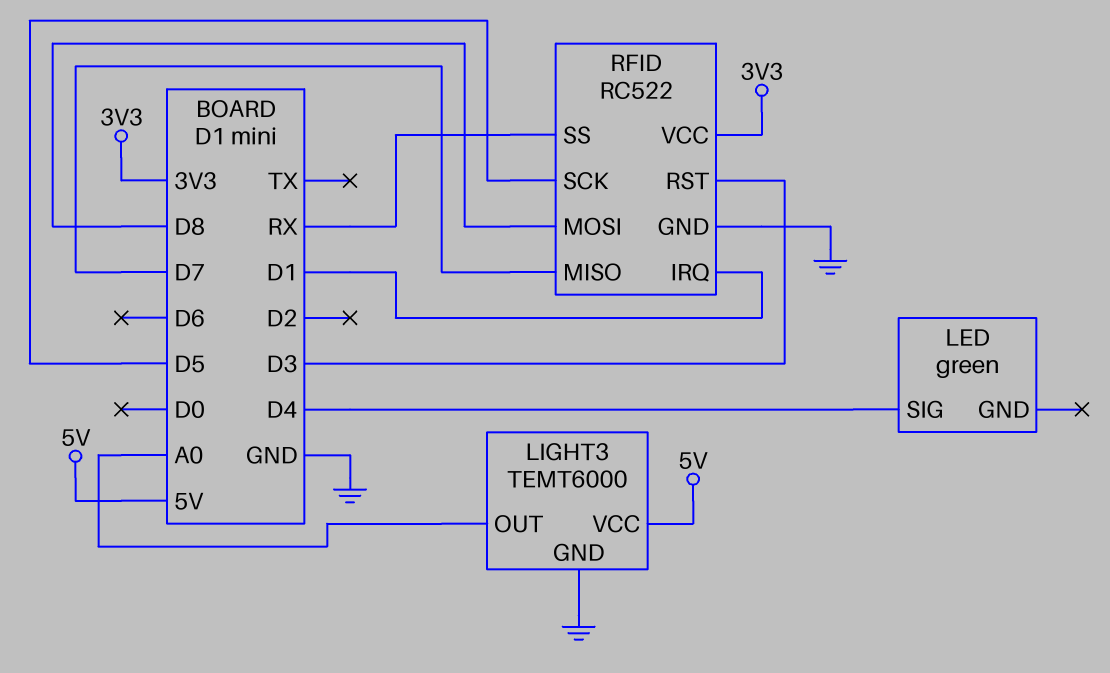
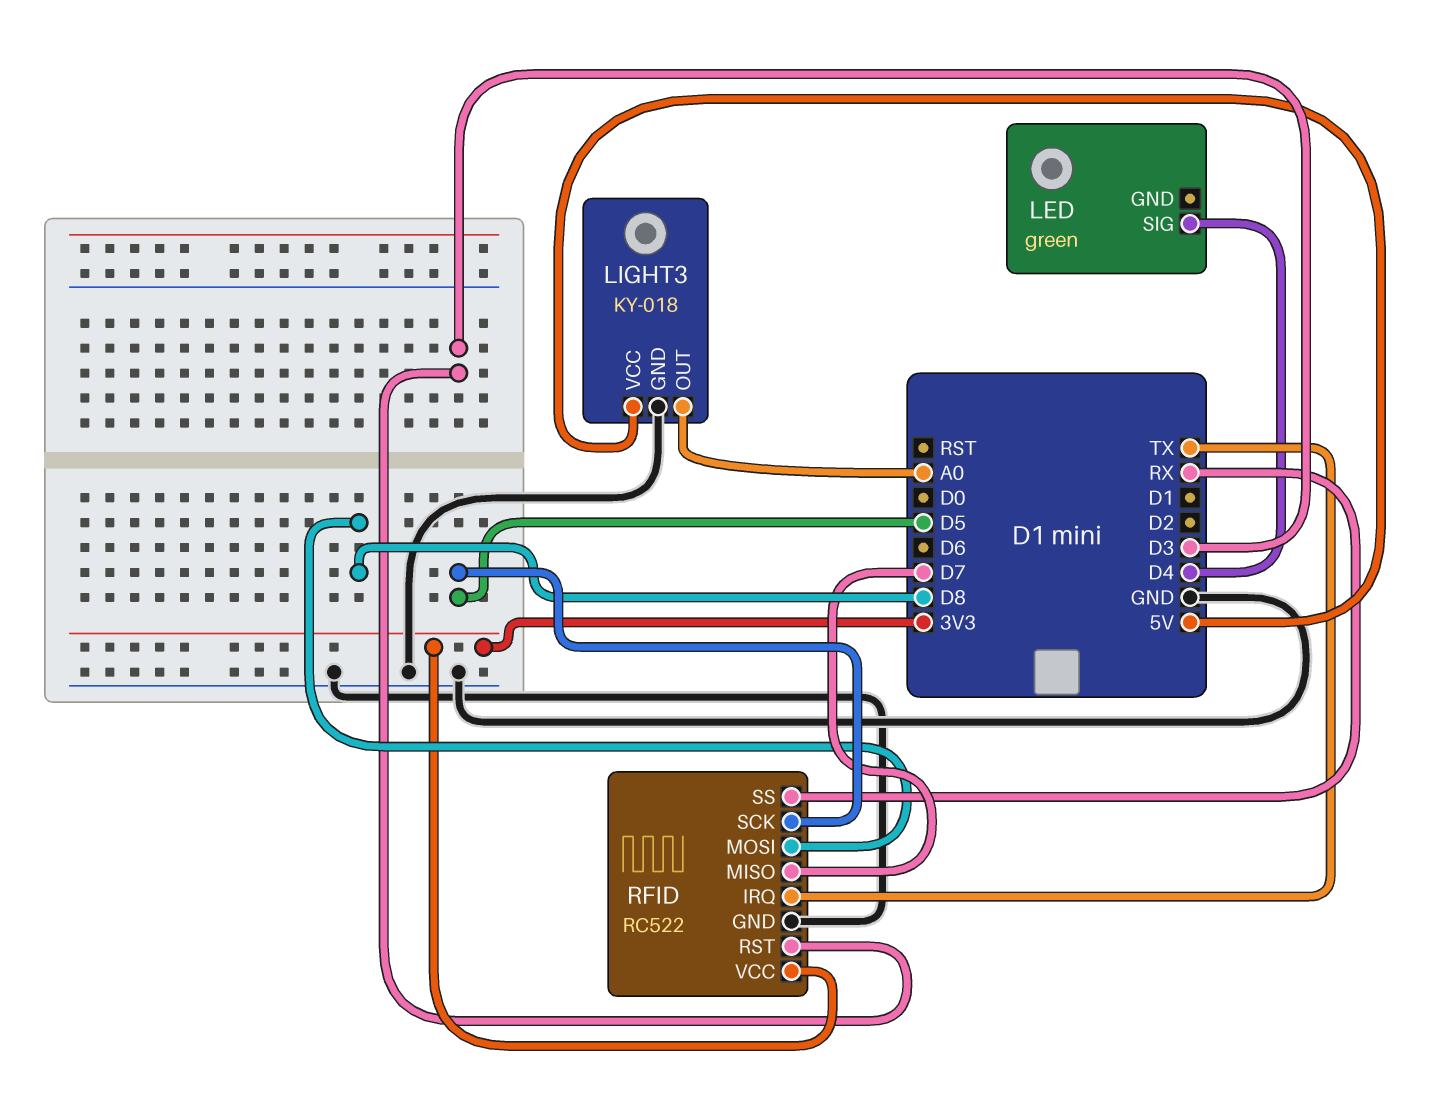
LIGHT3: TEMT6000 -> KY-018
RFID pin IRQ: D1 -> TX

